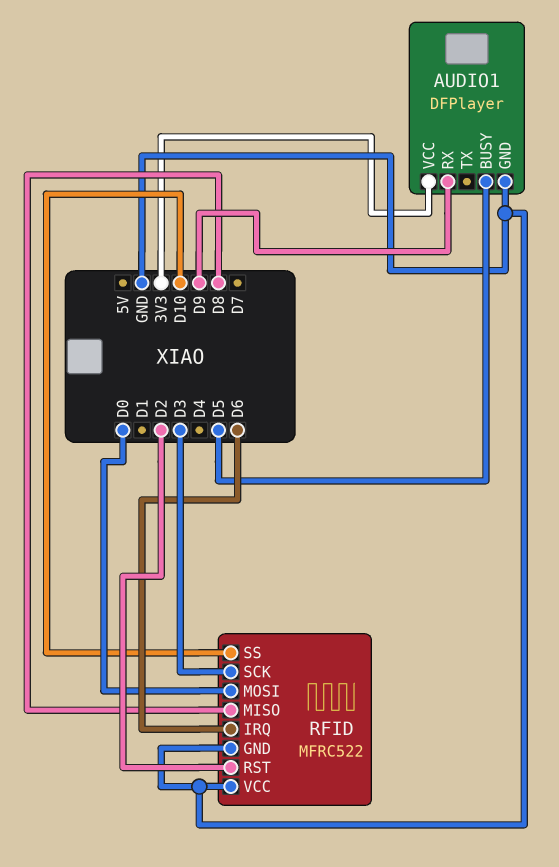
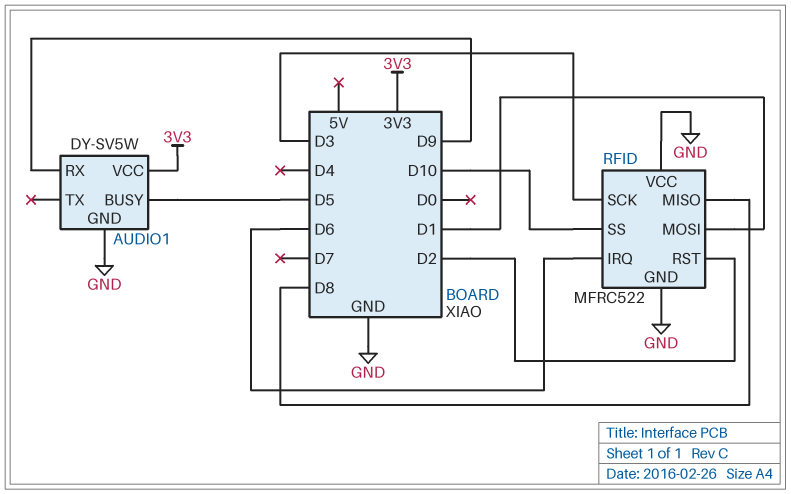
AUDIO1: DFPlayer -> DY-SV5W
RFID pin MOSI: D0 -> D1

